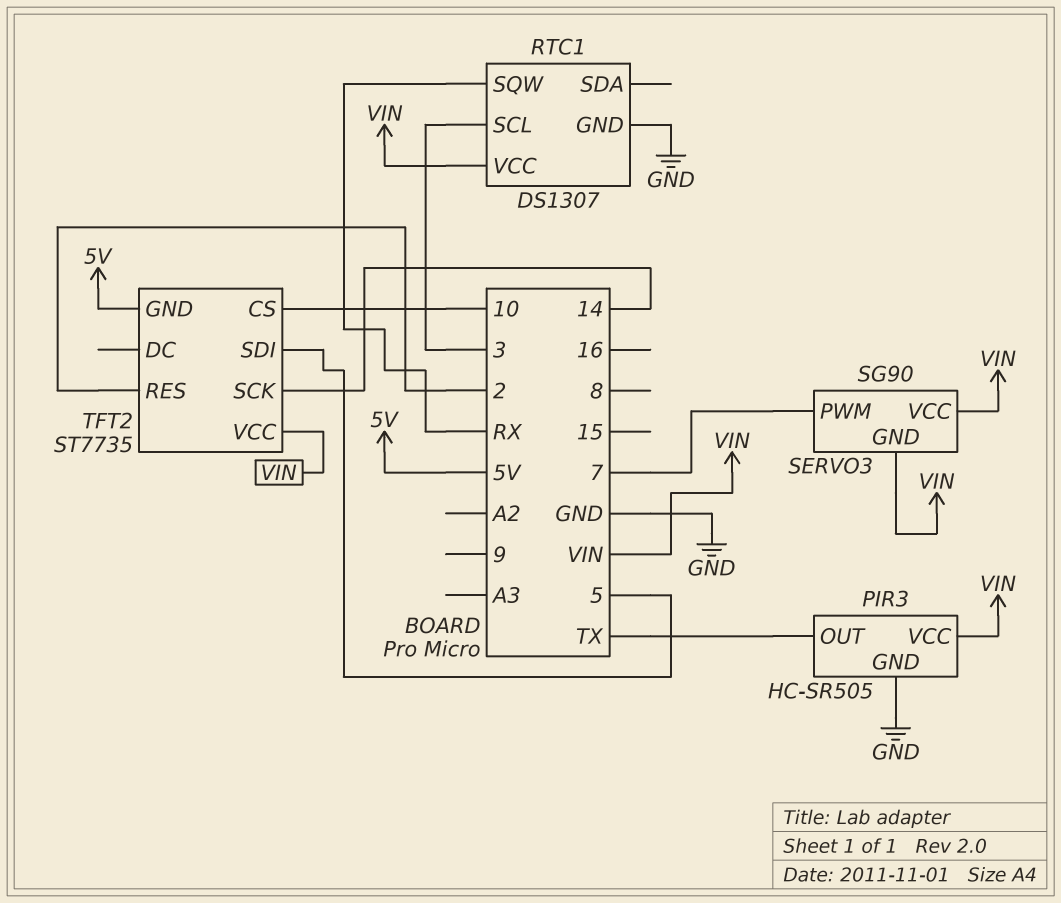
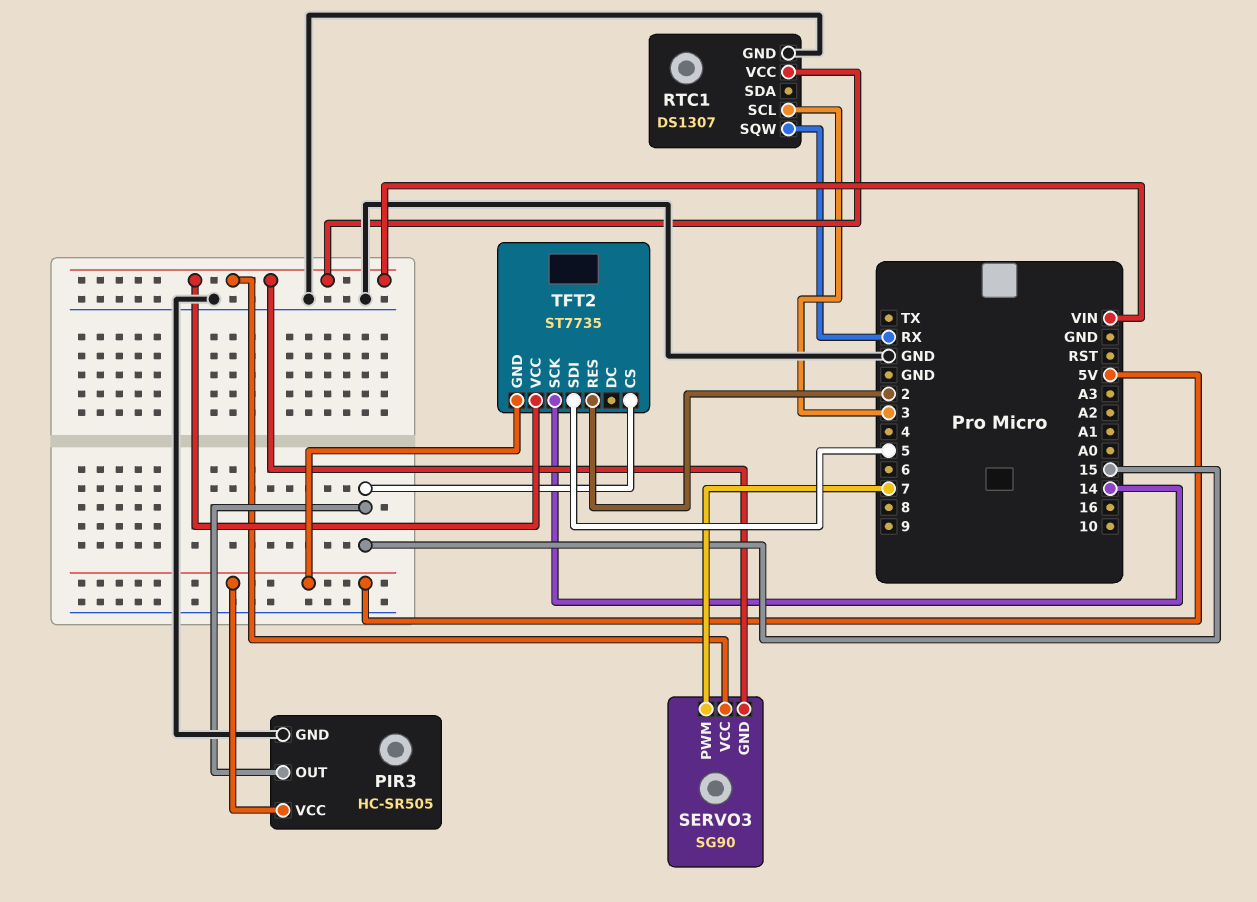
PIR3 pin OUT: TX -> 15
PIR3 pin VCC: VIN -> 5V
TFT2 pin CS: 10 -> 15

